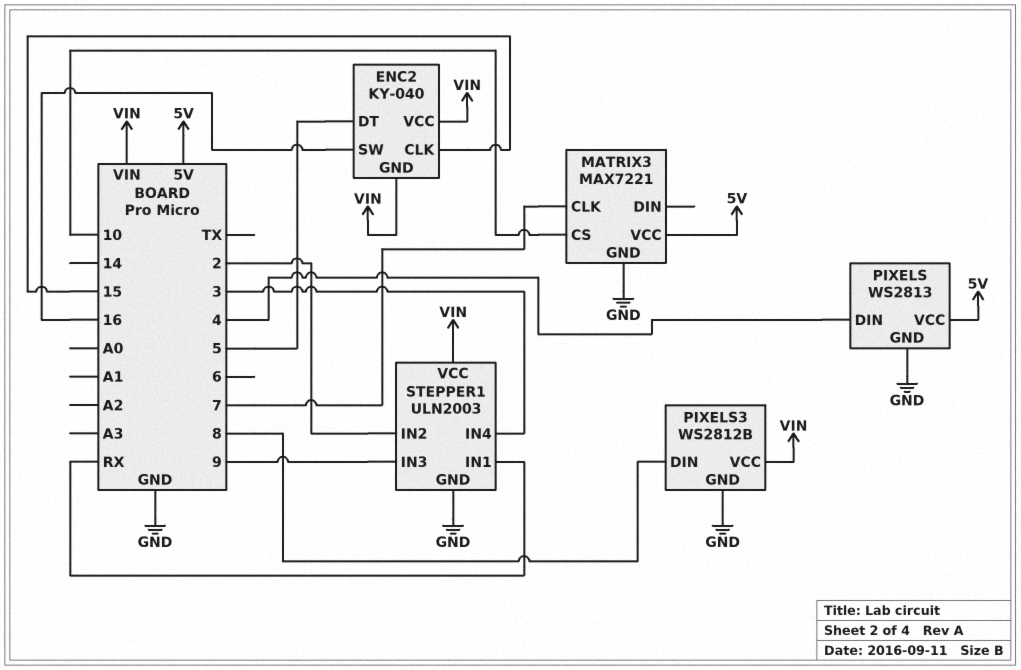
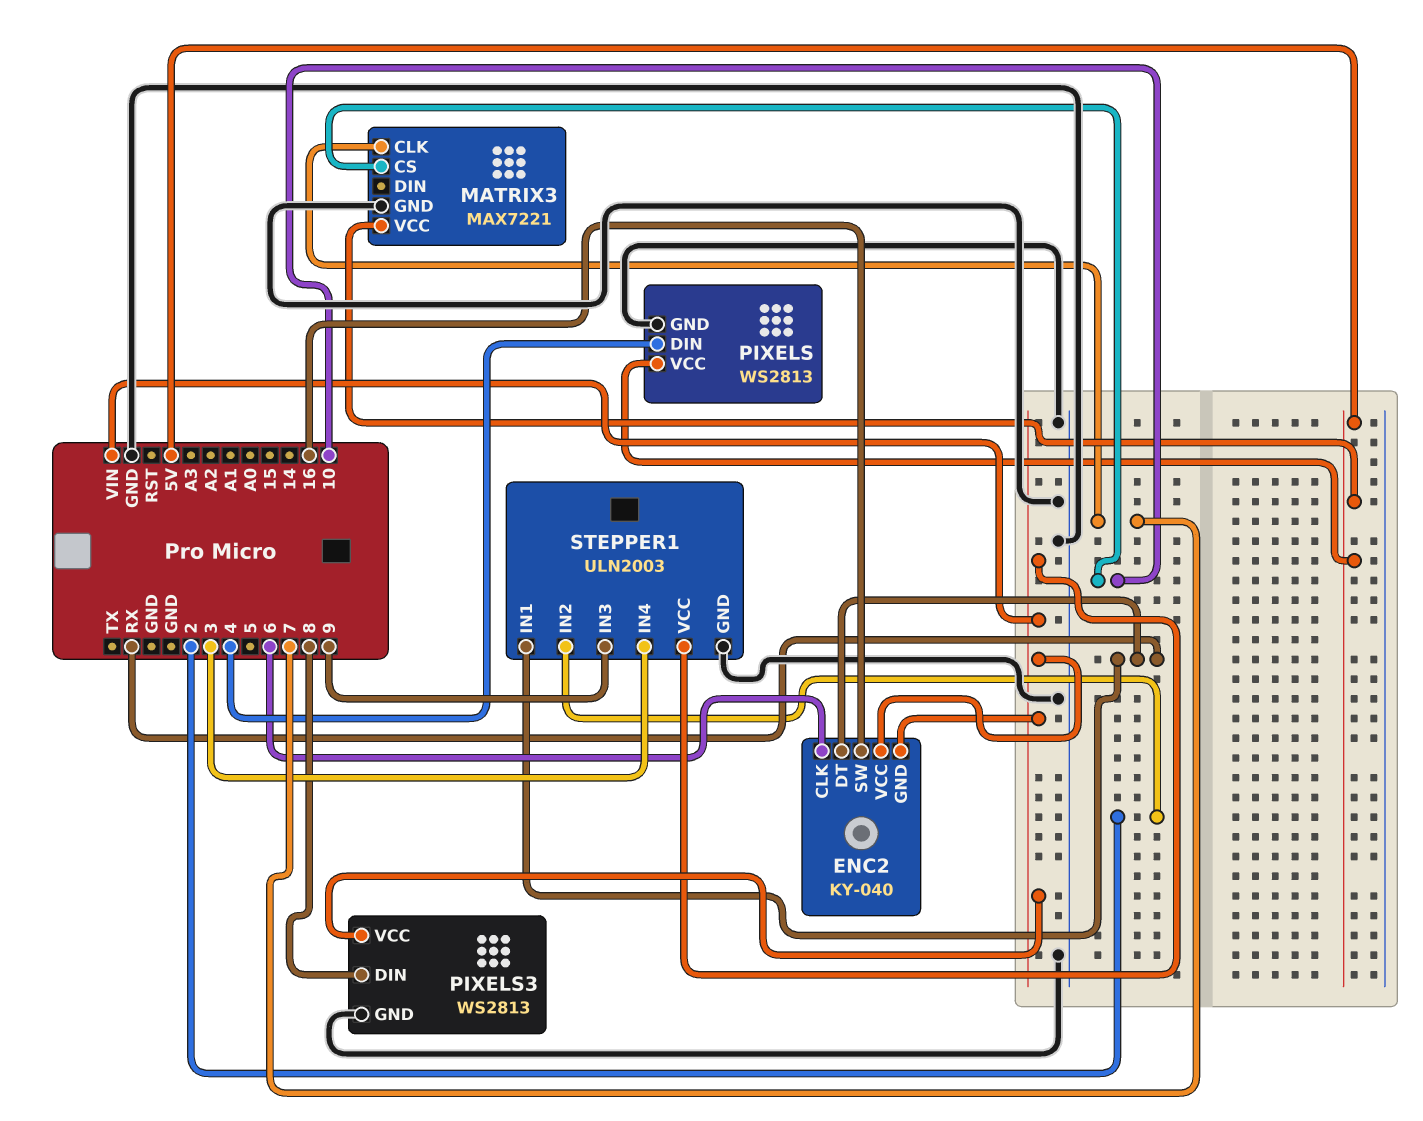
ENC2 pin CLK: 15 -> 6
ENC2 pin DT: 5 -> RX
PIXELS3: WS2812B -> WS2813

